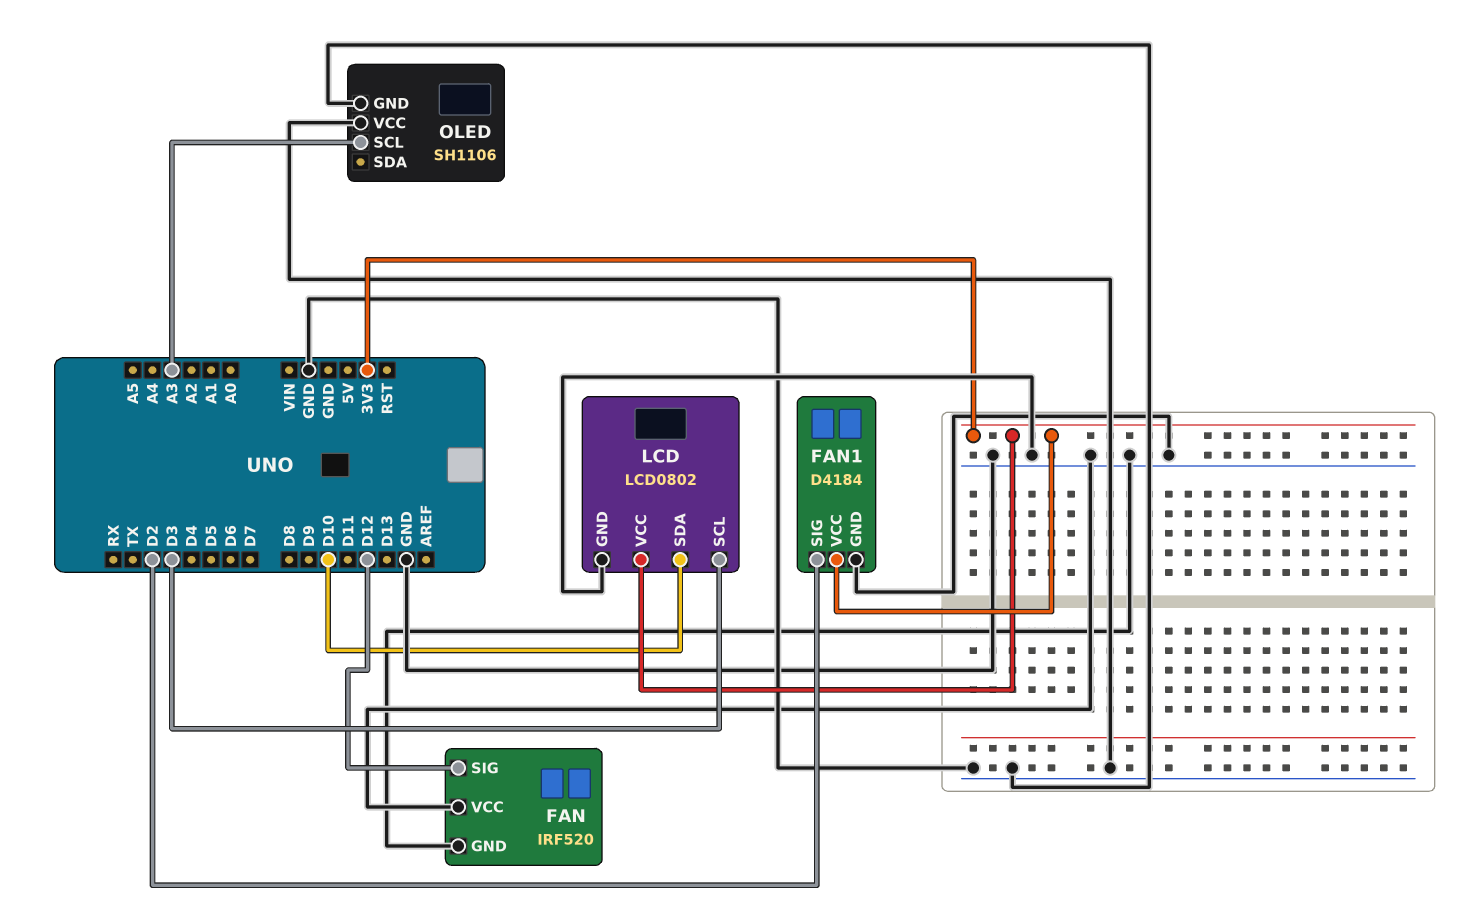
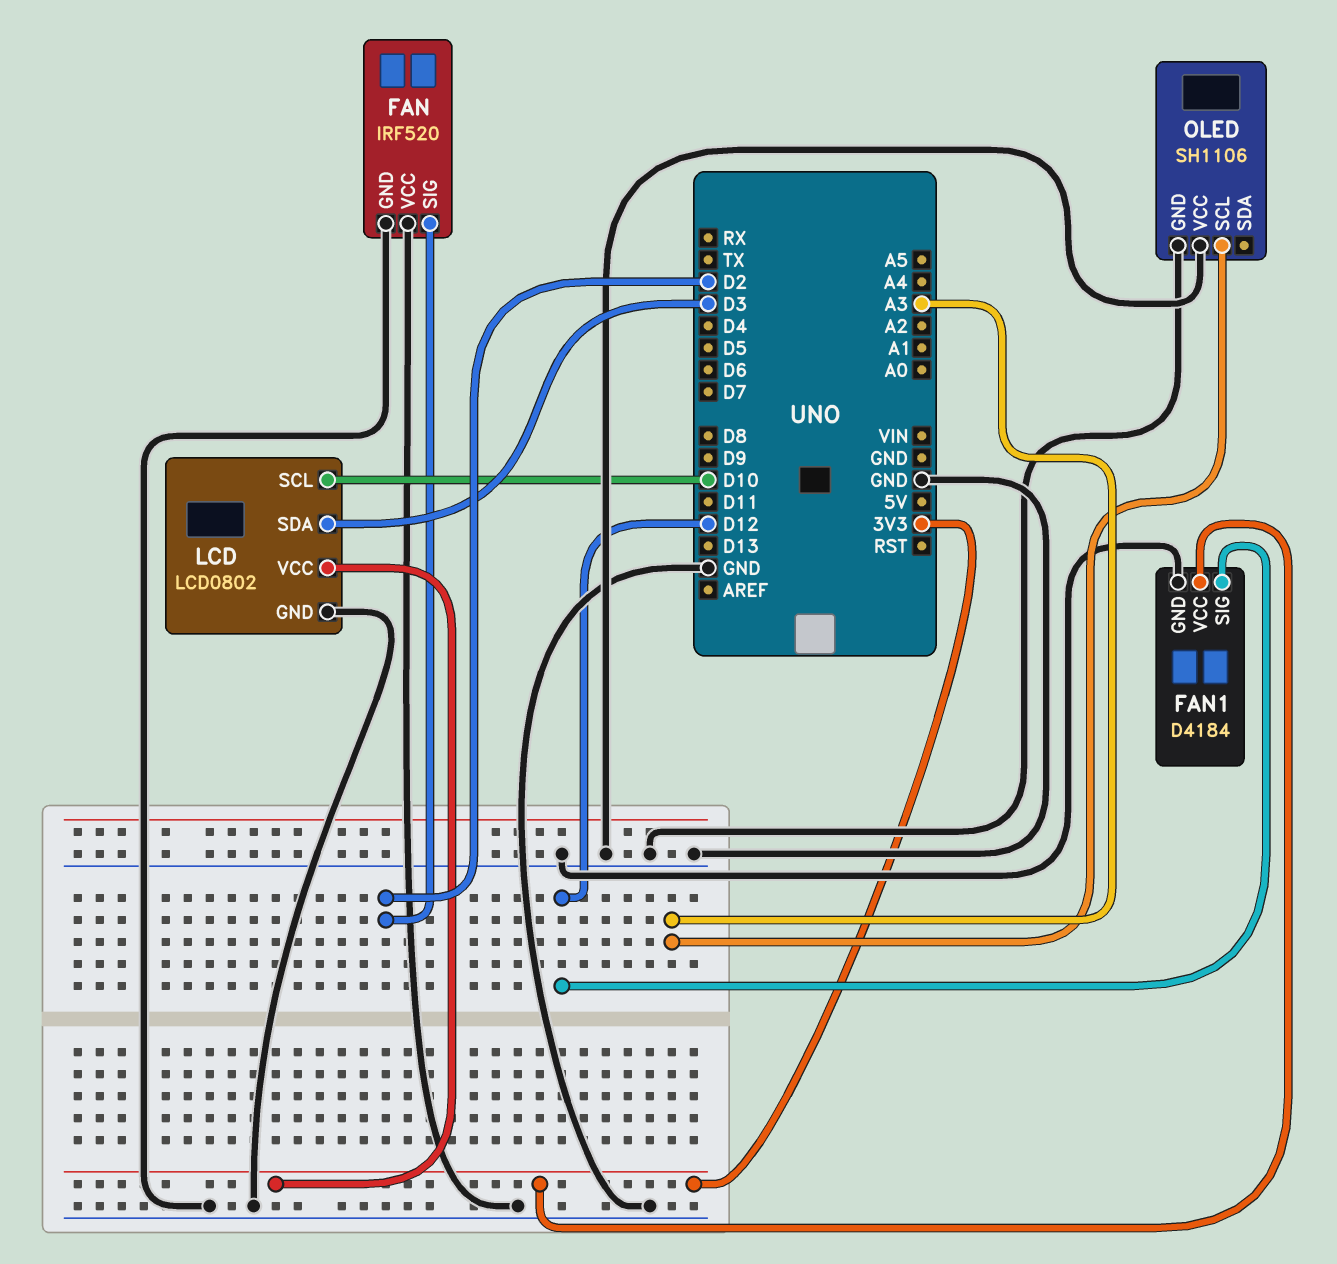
FAN pin SIG: D12 -> D2
FAN1 pin SIG: D2 -> D12
LCD pin SCL: D3 -> D10
LCD pin SDA: D10 -> D3

